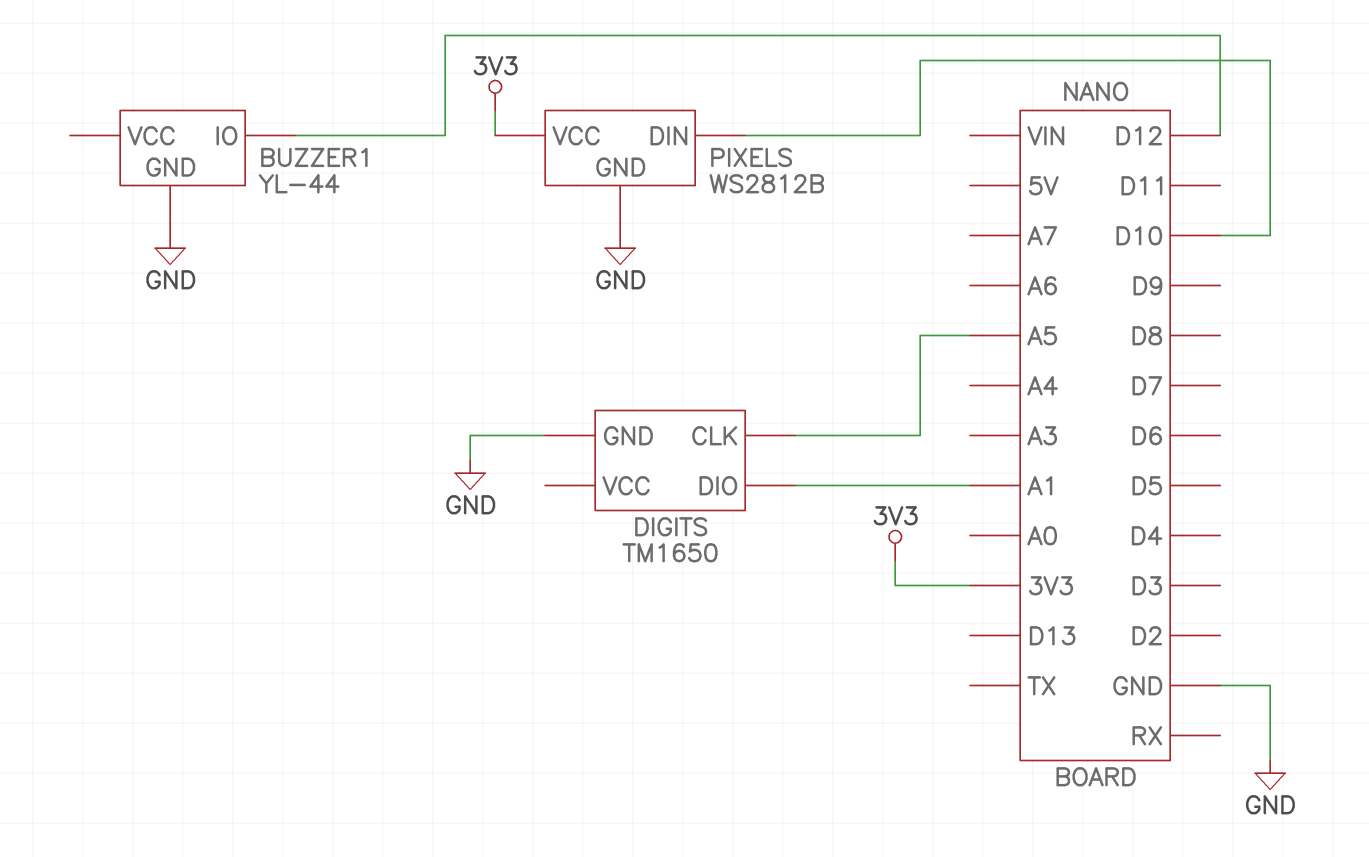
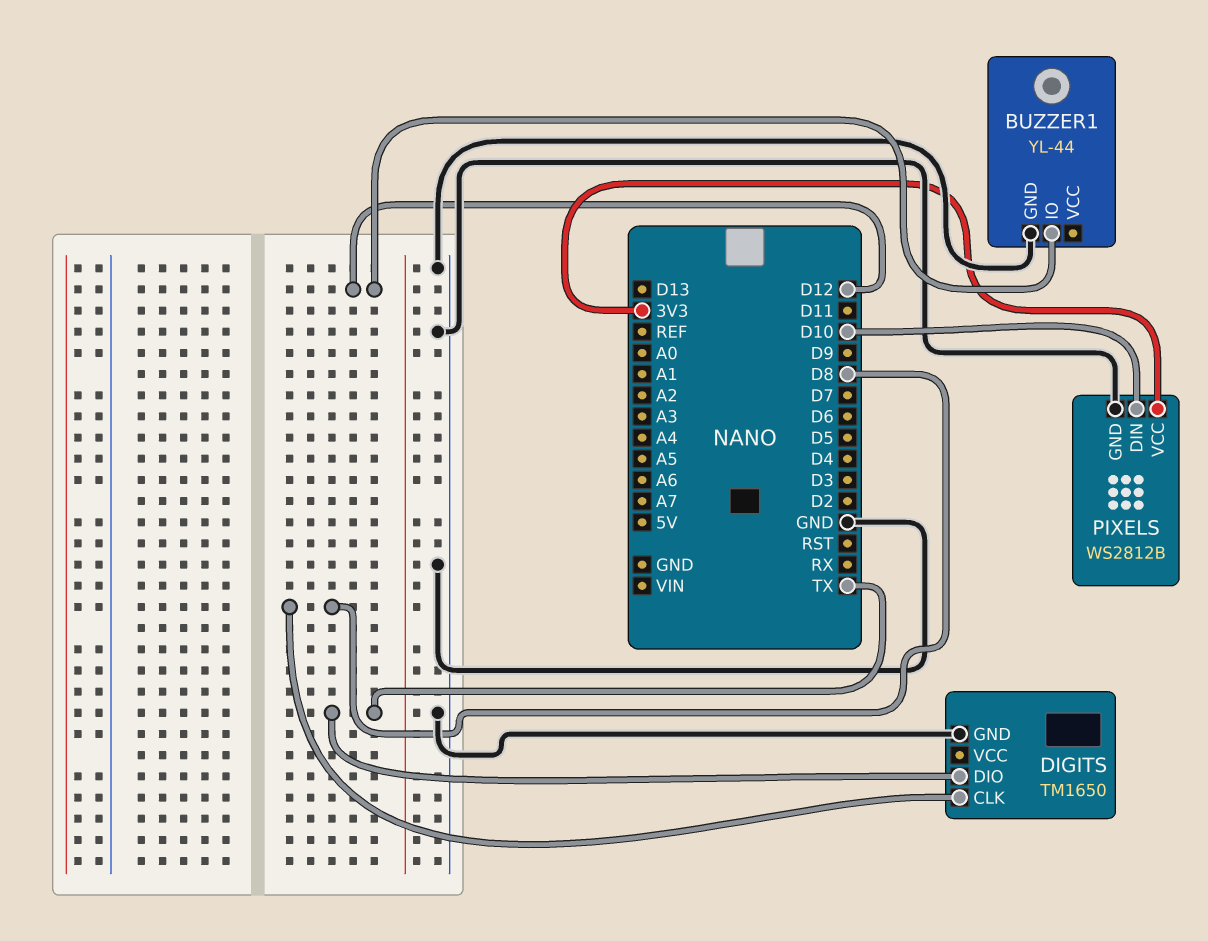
DIGITS pin CLK: A5 -> D8
DIGITS pin DIO: A1 -> TX

